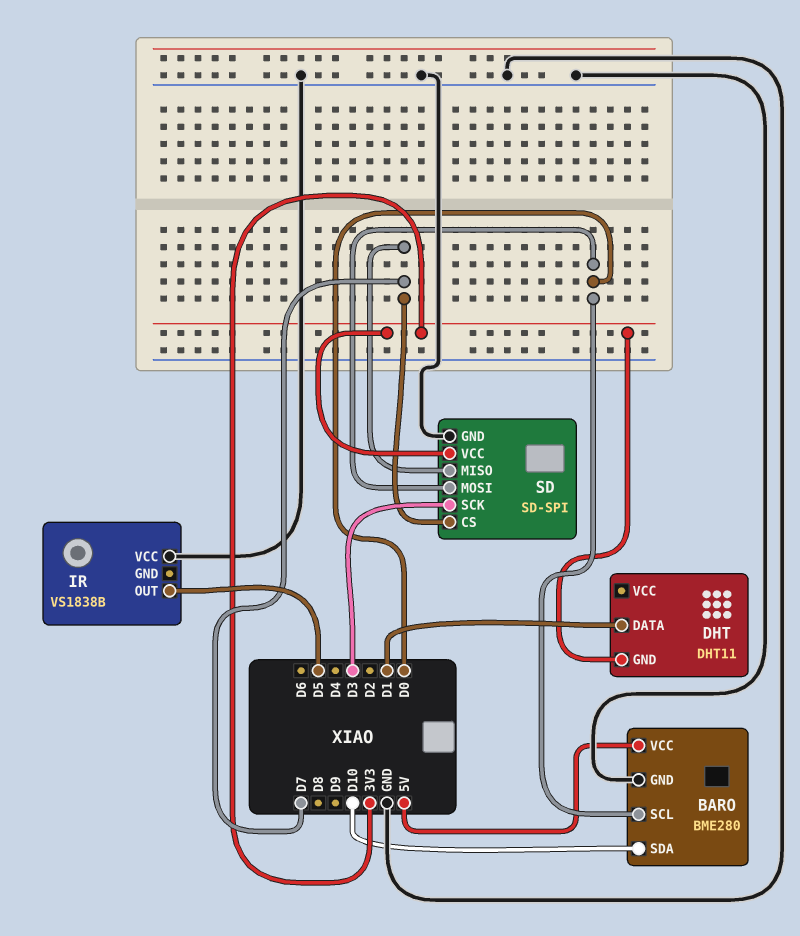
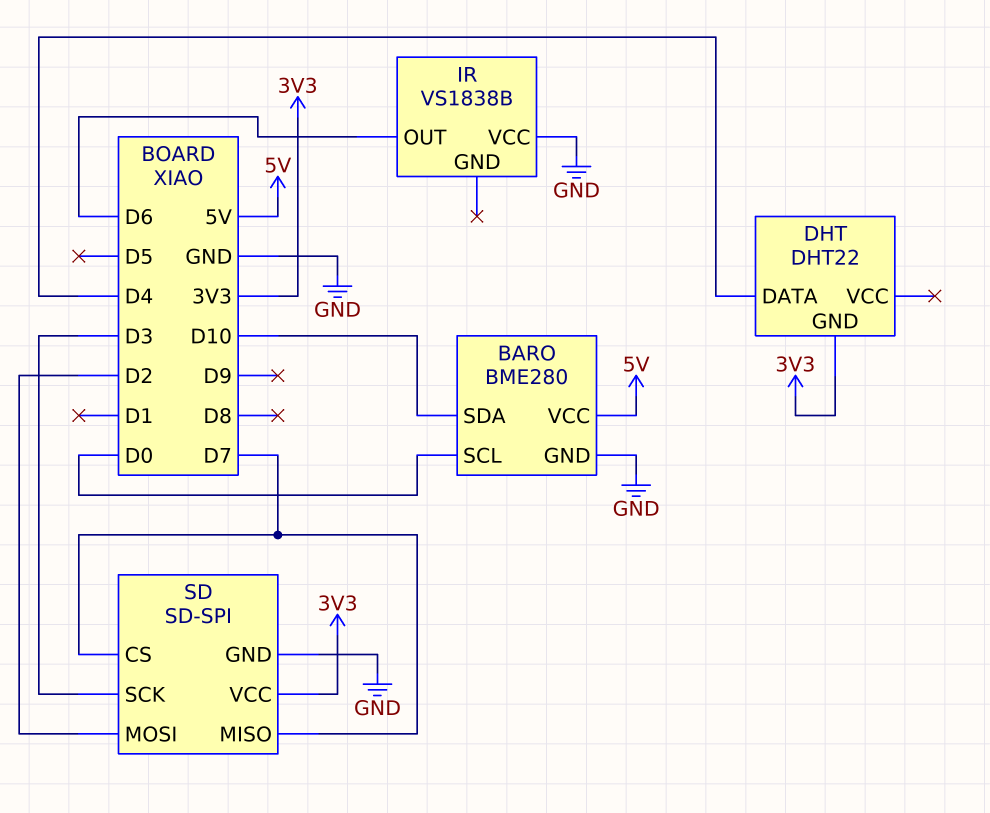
DHT: DHT11 -> DHT22
DHT pin DATA: D1 -> D4
IR pin OUT: D5 -> D6
SD pin MOSI: D0 -> D2

